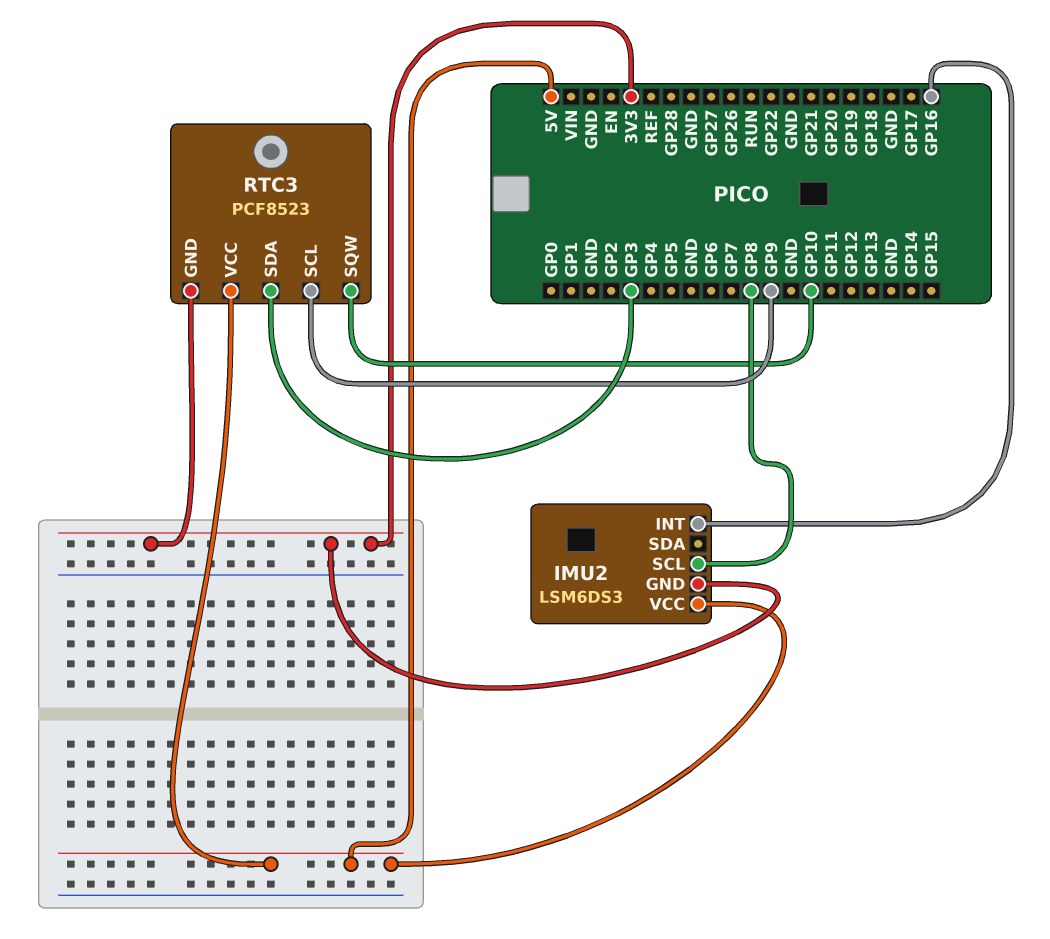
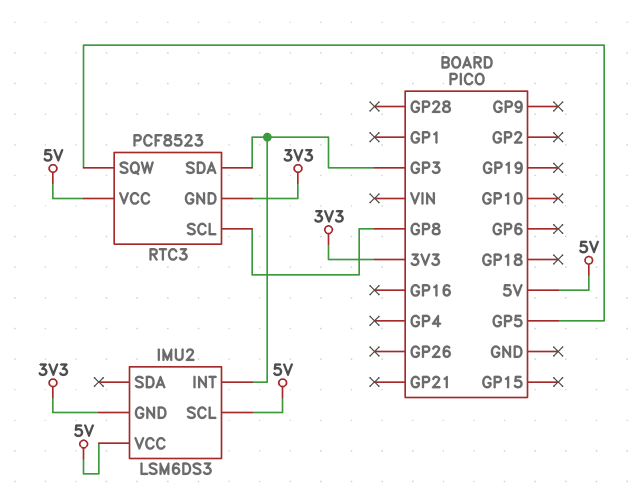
IMU2 pin INT: GP16 -> GP3
IMU2 pin SCL: GP8 -> 5V
RTC3 pin SCL: GP9 -> GP8
RTC3 pin SQW: GP10 -> GP5

